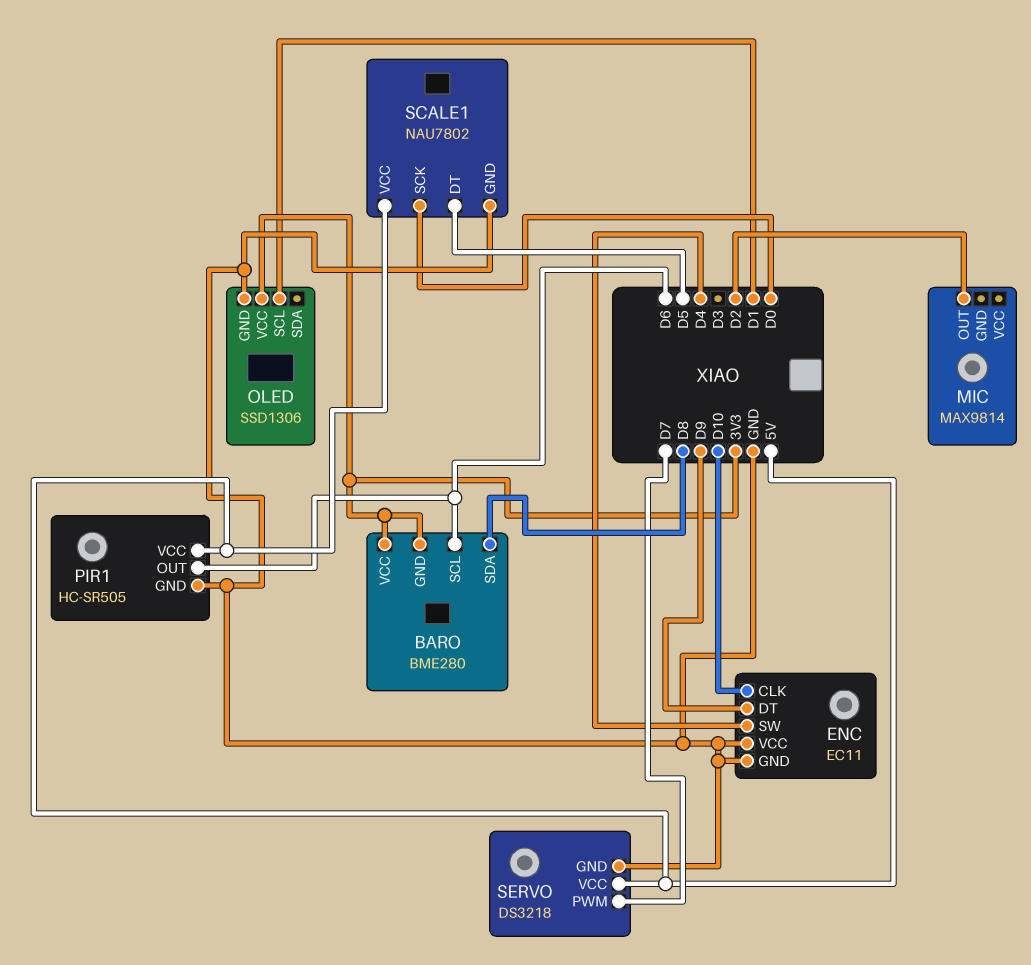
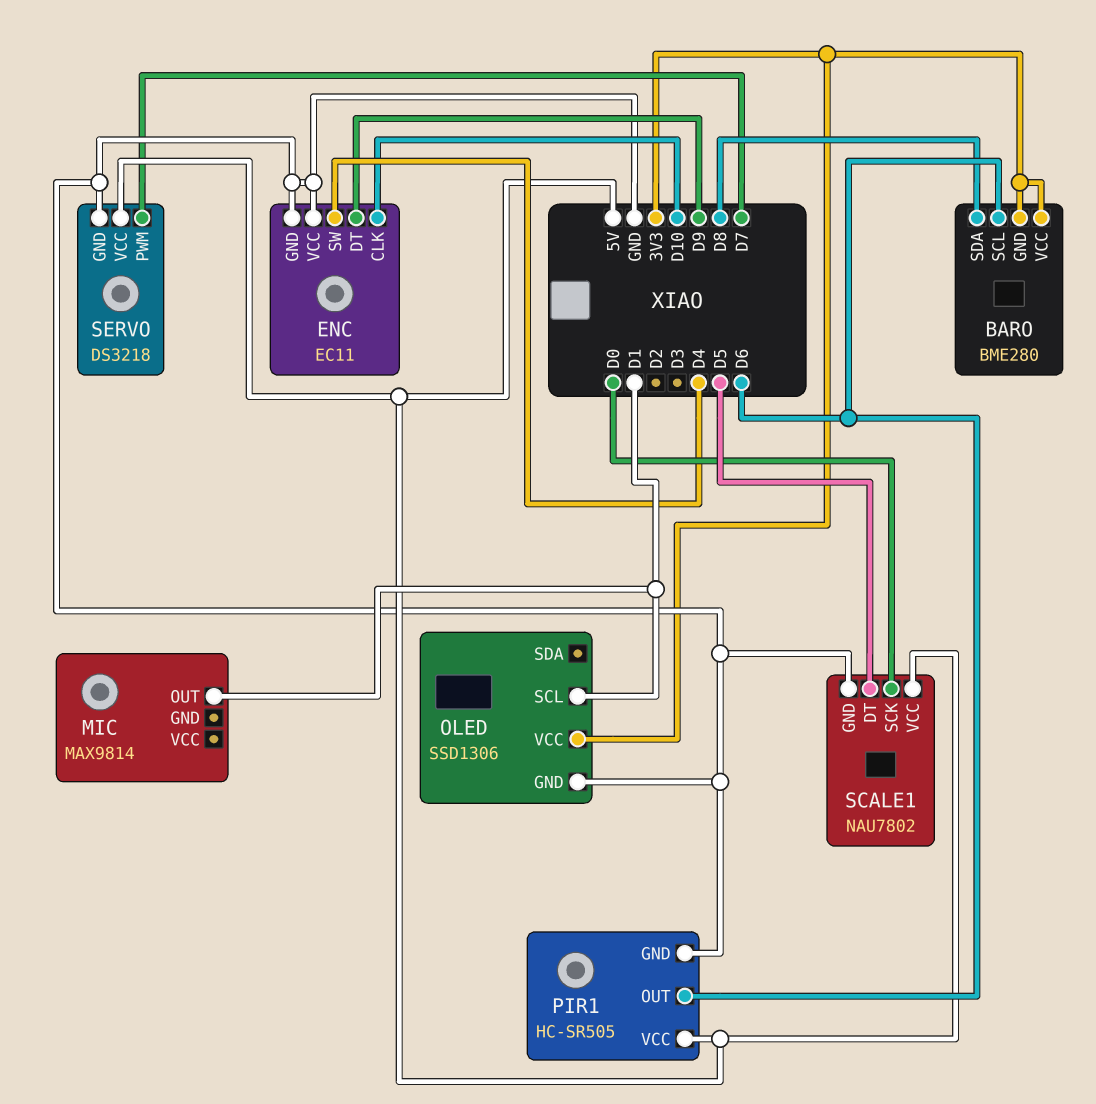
MIC pin OUT: D2 -> D1

